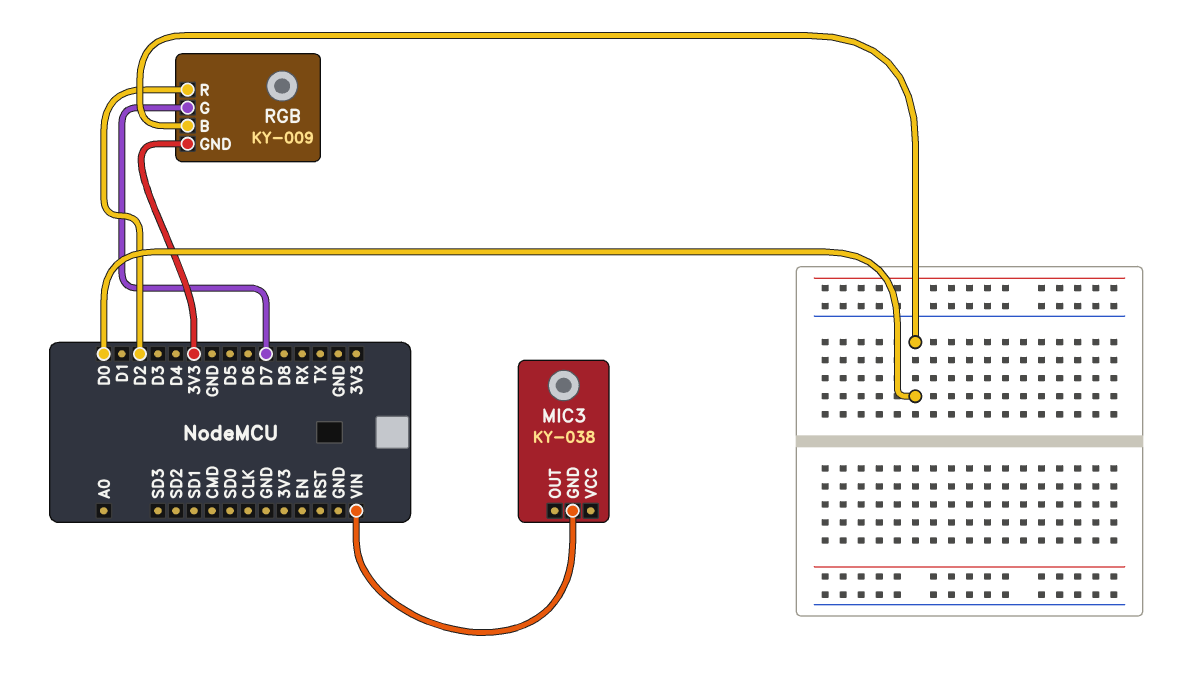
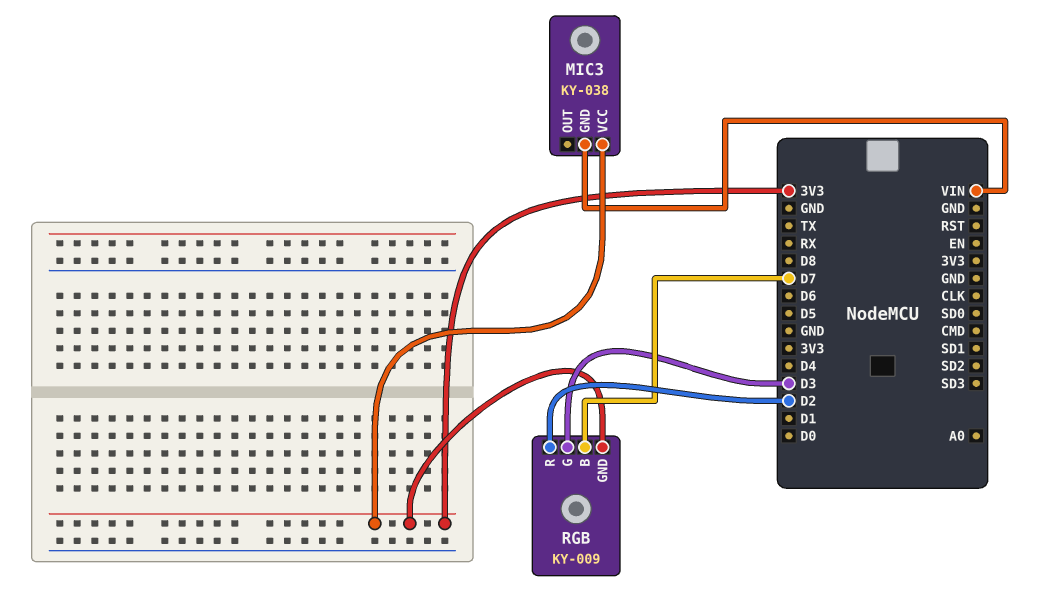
MIC3 pin VCC: none -> 3V3
RGB pin B: D0 -> D7
RGB pin G: D7 -> D3

